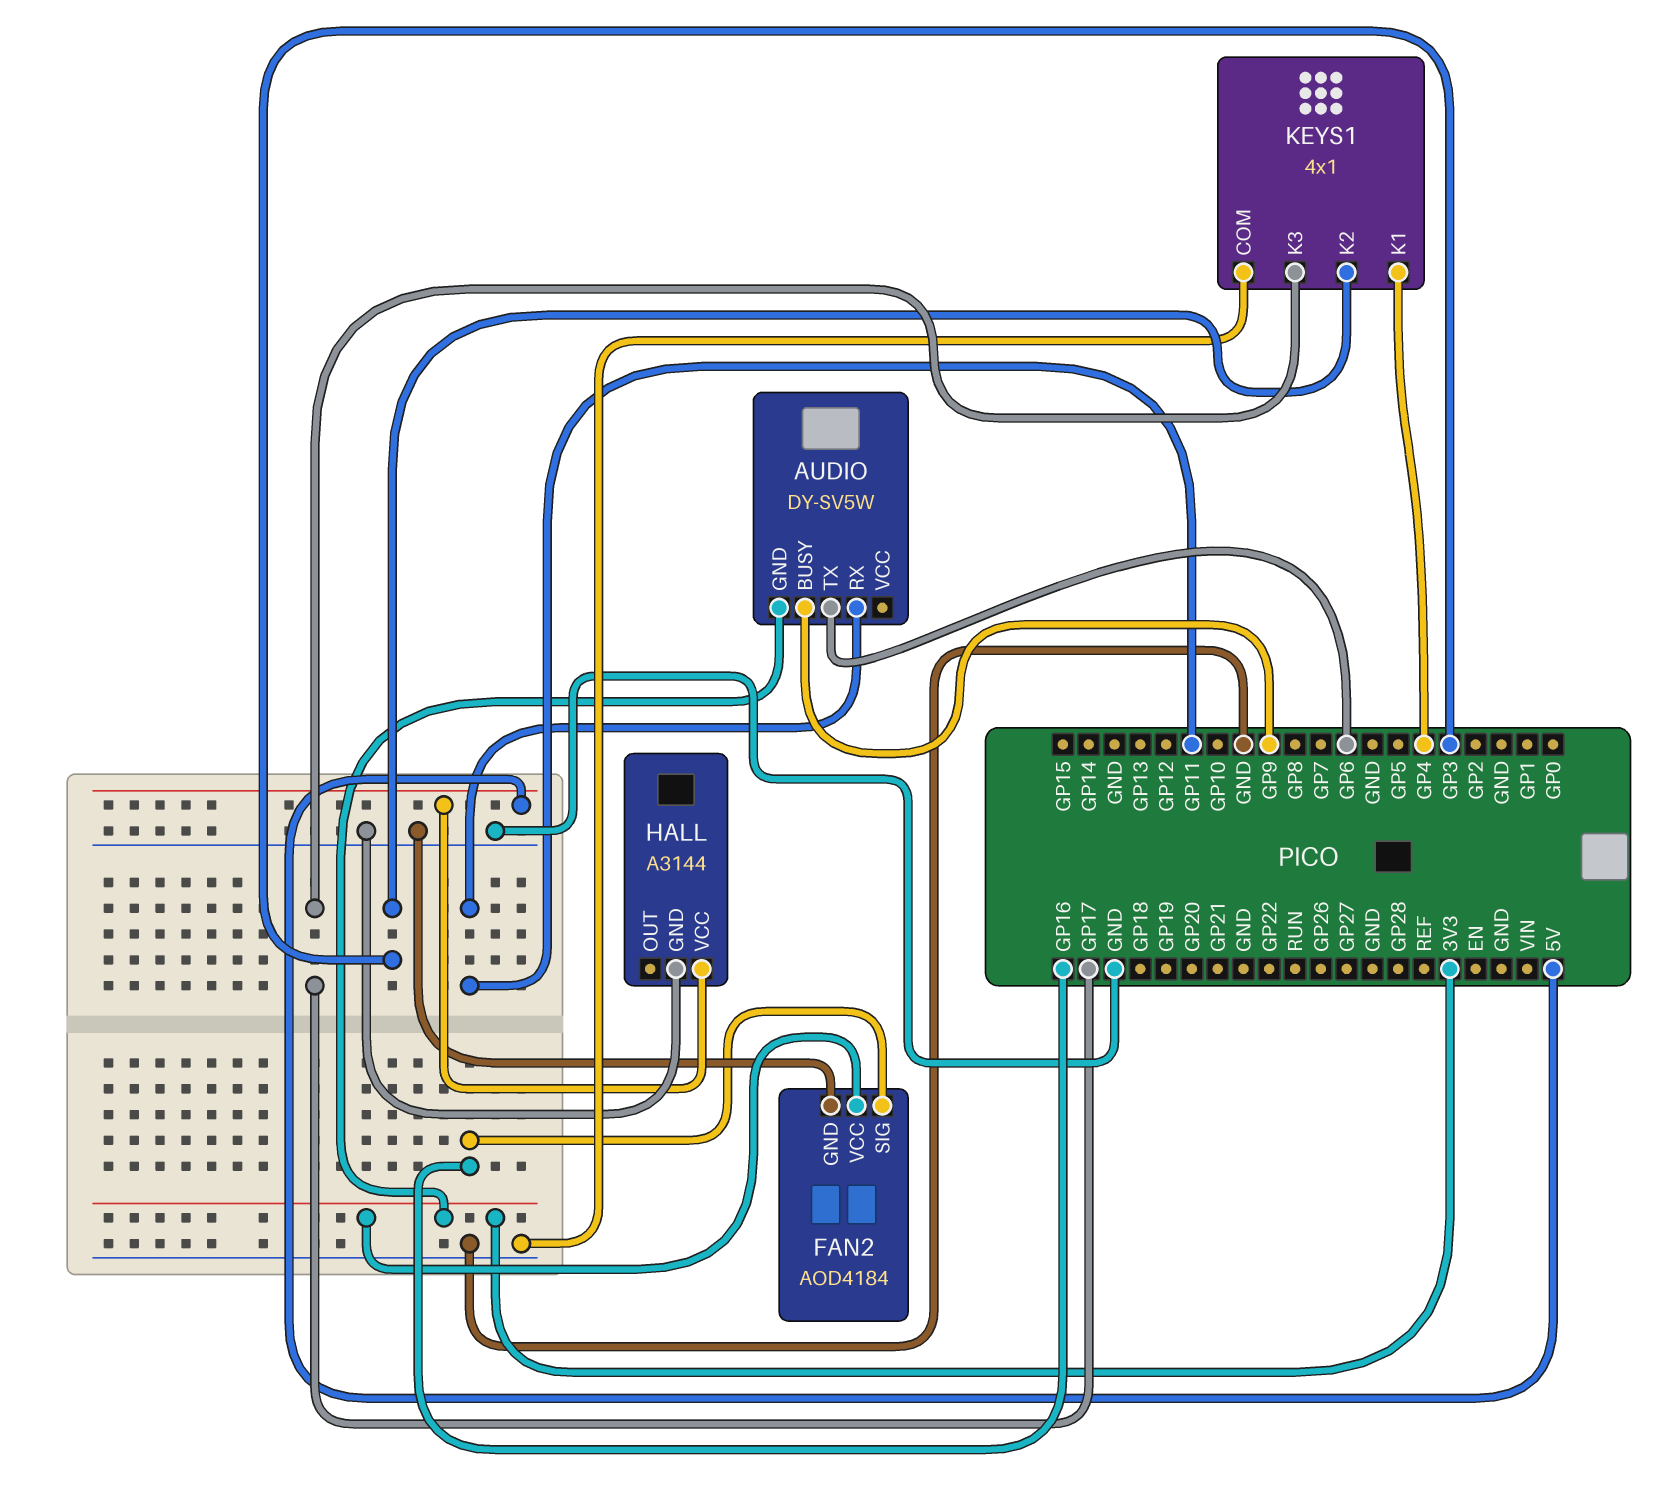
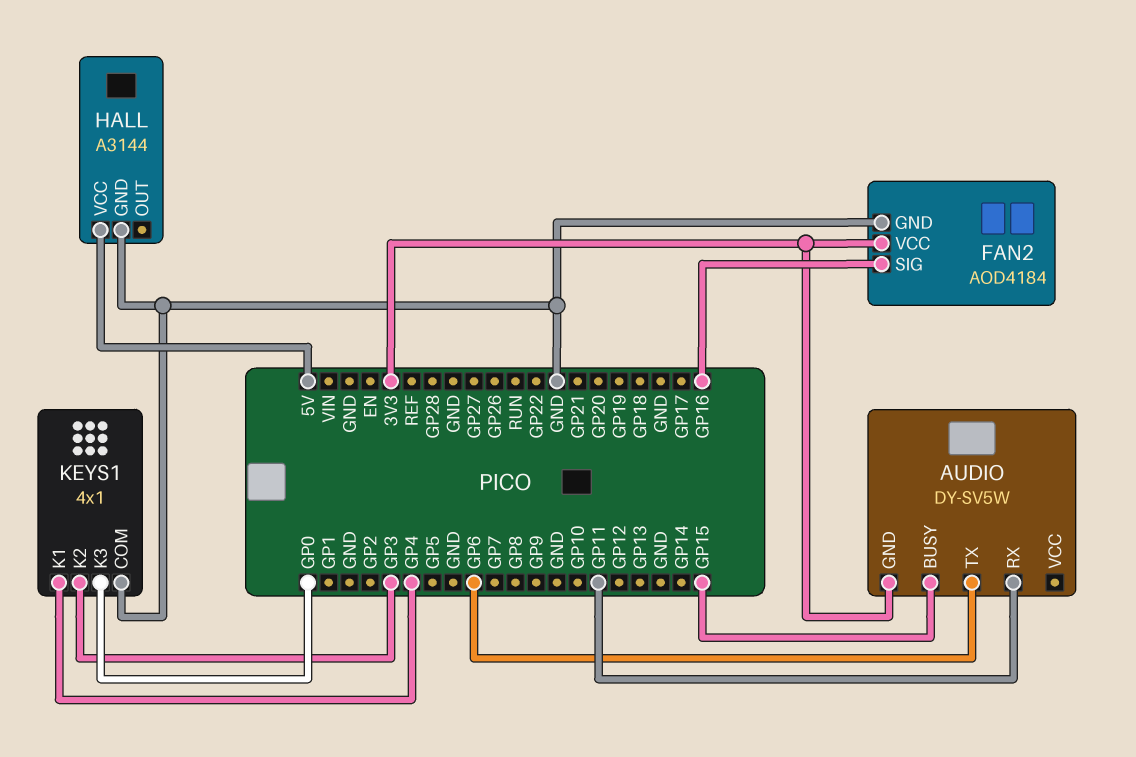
AUDIO pin BUSY: GP9 -> GP15
KEYS1 pin K3: GP17 -> GP0

